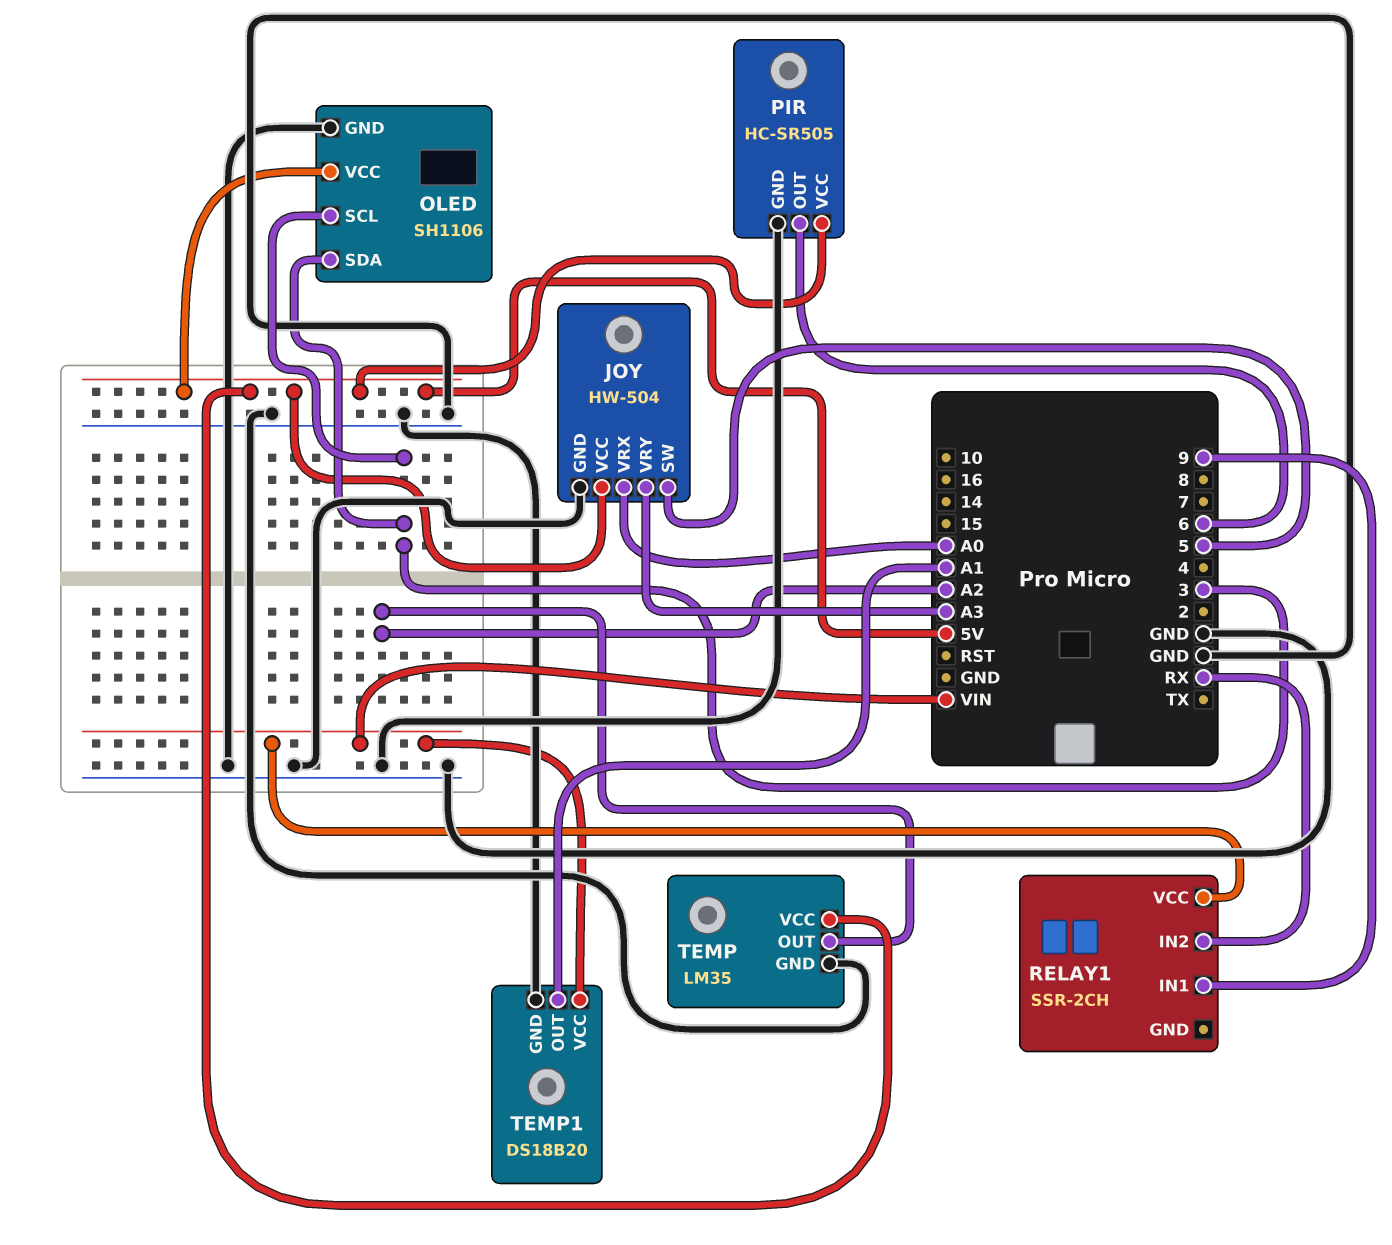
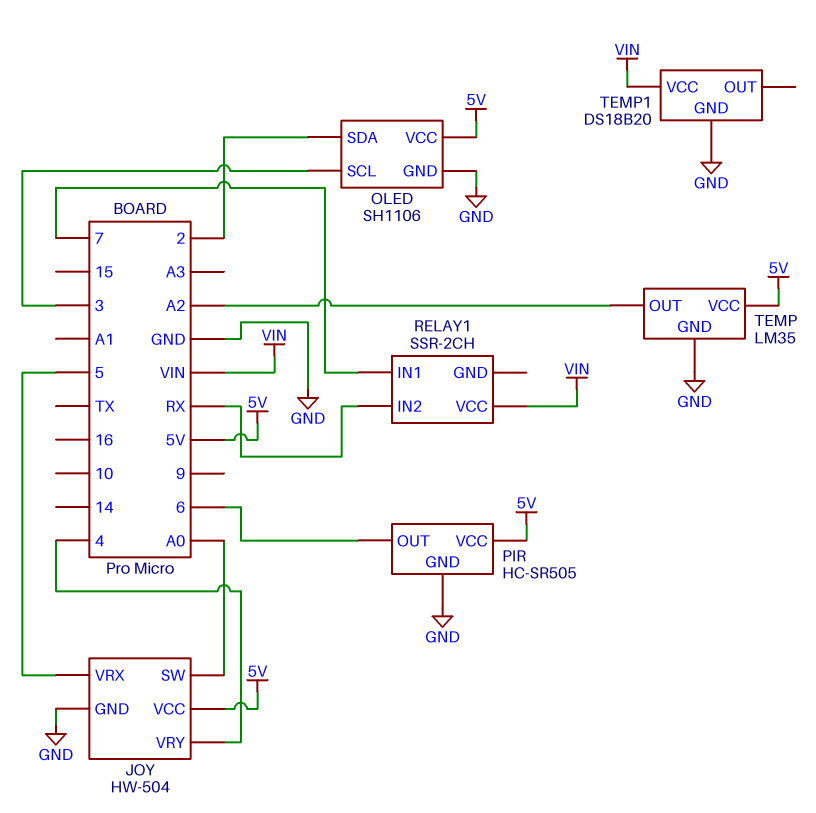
JOY pin SW: 5 -> A0
JOY pin VRX: A0 -> 5
JOY pin VRY: A3 -> 4
OLED pin SDA: 3 -> 2
RELAY1 pin IN1: 9 -> 7
TEMP1 pin OUT: A1 -> none

